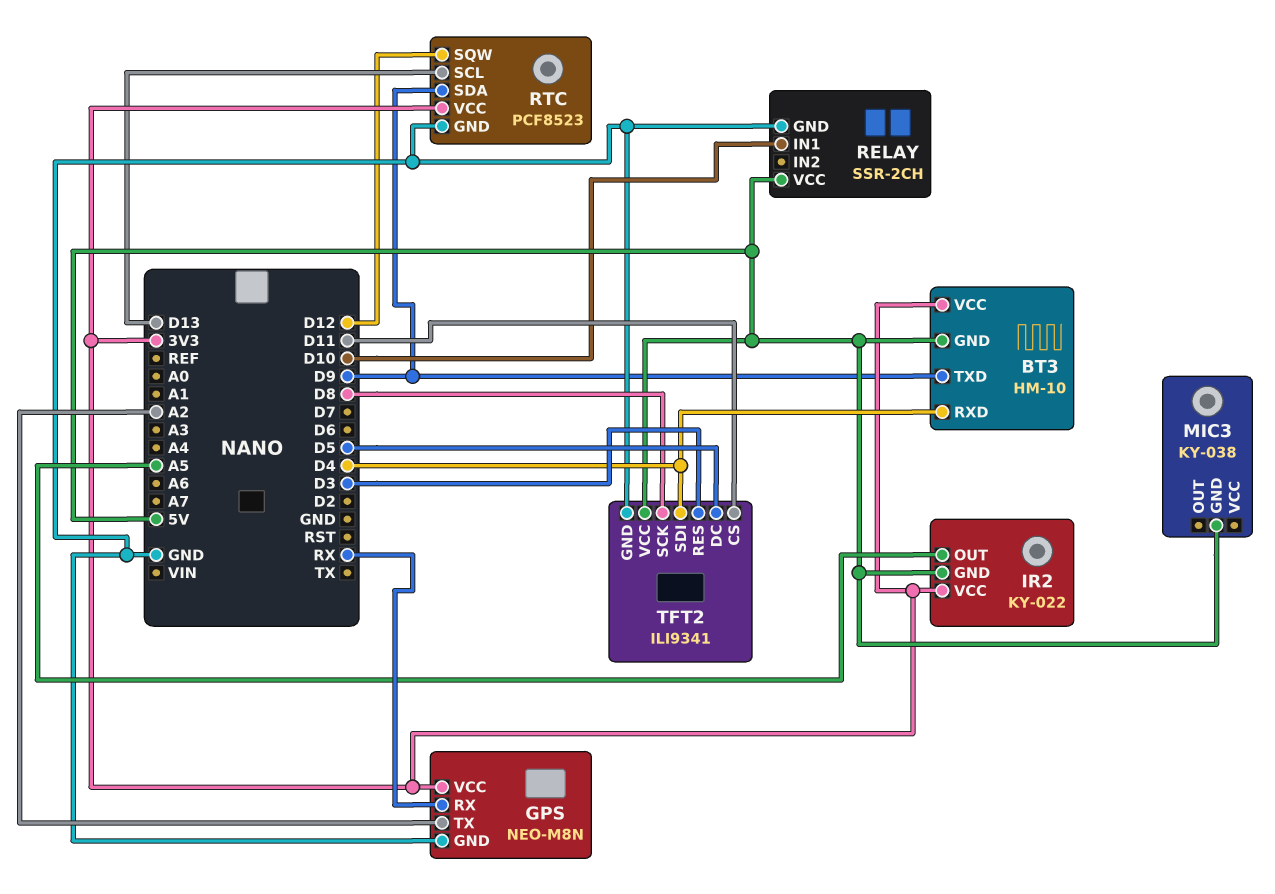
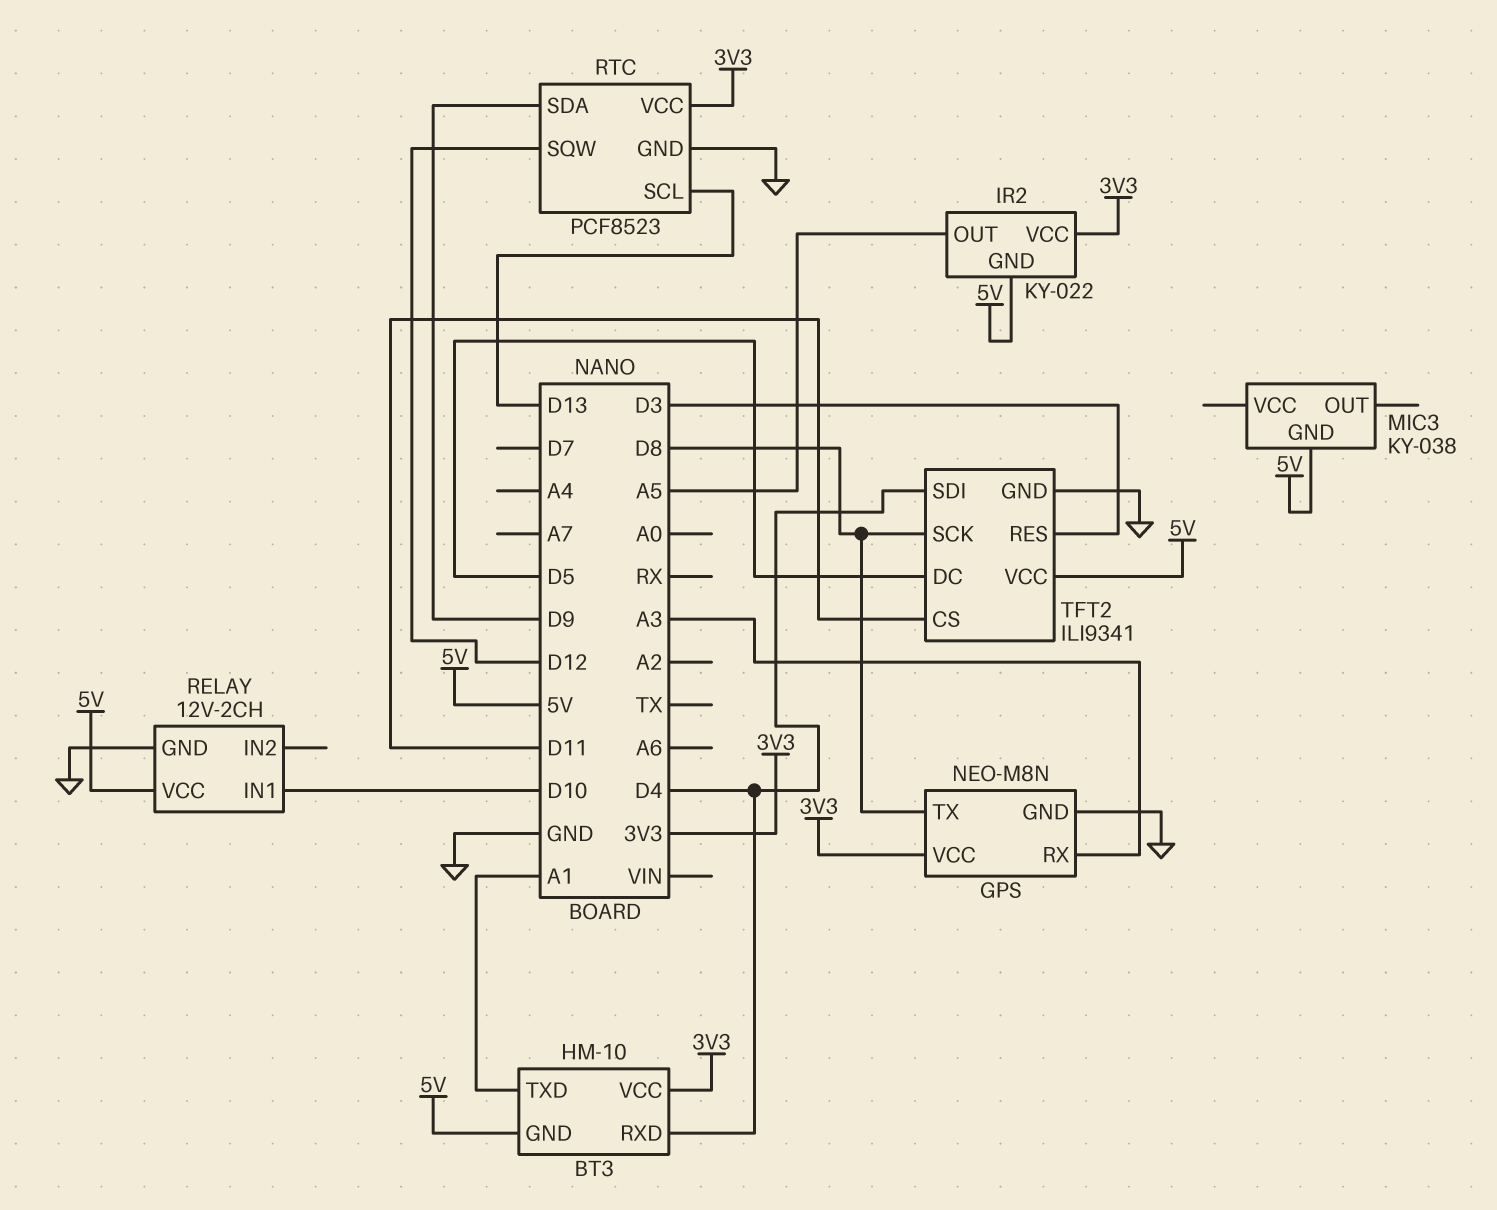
BT3 pin TXD: D9 -> A1
GPS pin RX: RX -> A3
GPS pin TX: A2 -> D8
RELAY: SSR-2CH -> 12V-2CH

